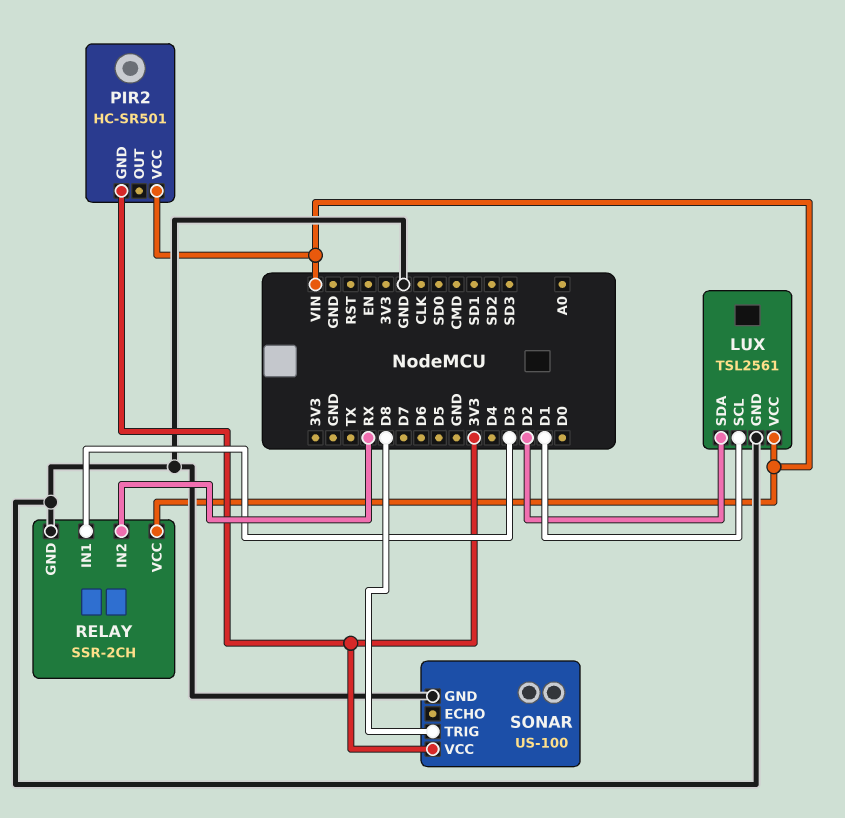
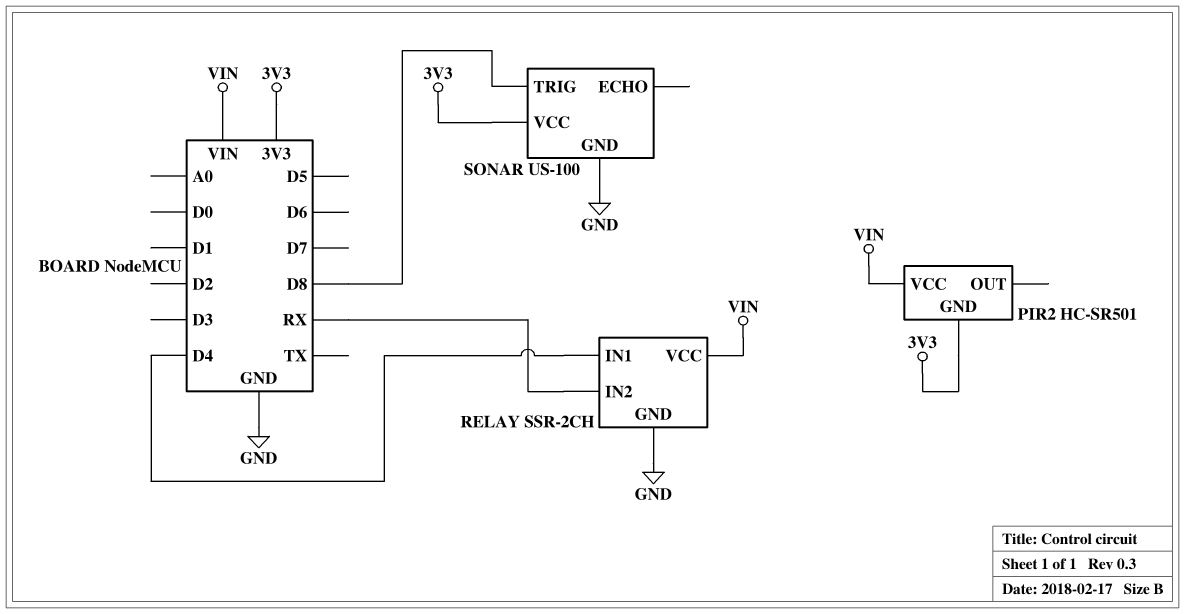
LUX: TSL2561 -> none
LUX pin GND: GND -> none
LUX pin SCL: D1 -> none
LUX pin SDA: D2 -> none
LUX pin VCC: VIN -> none
RELAY pin IN1: D3 -> D4

